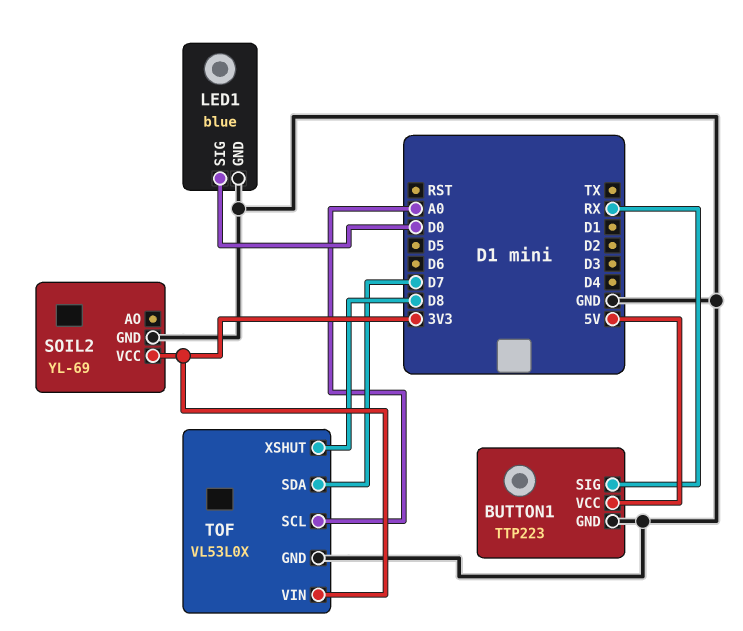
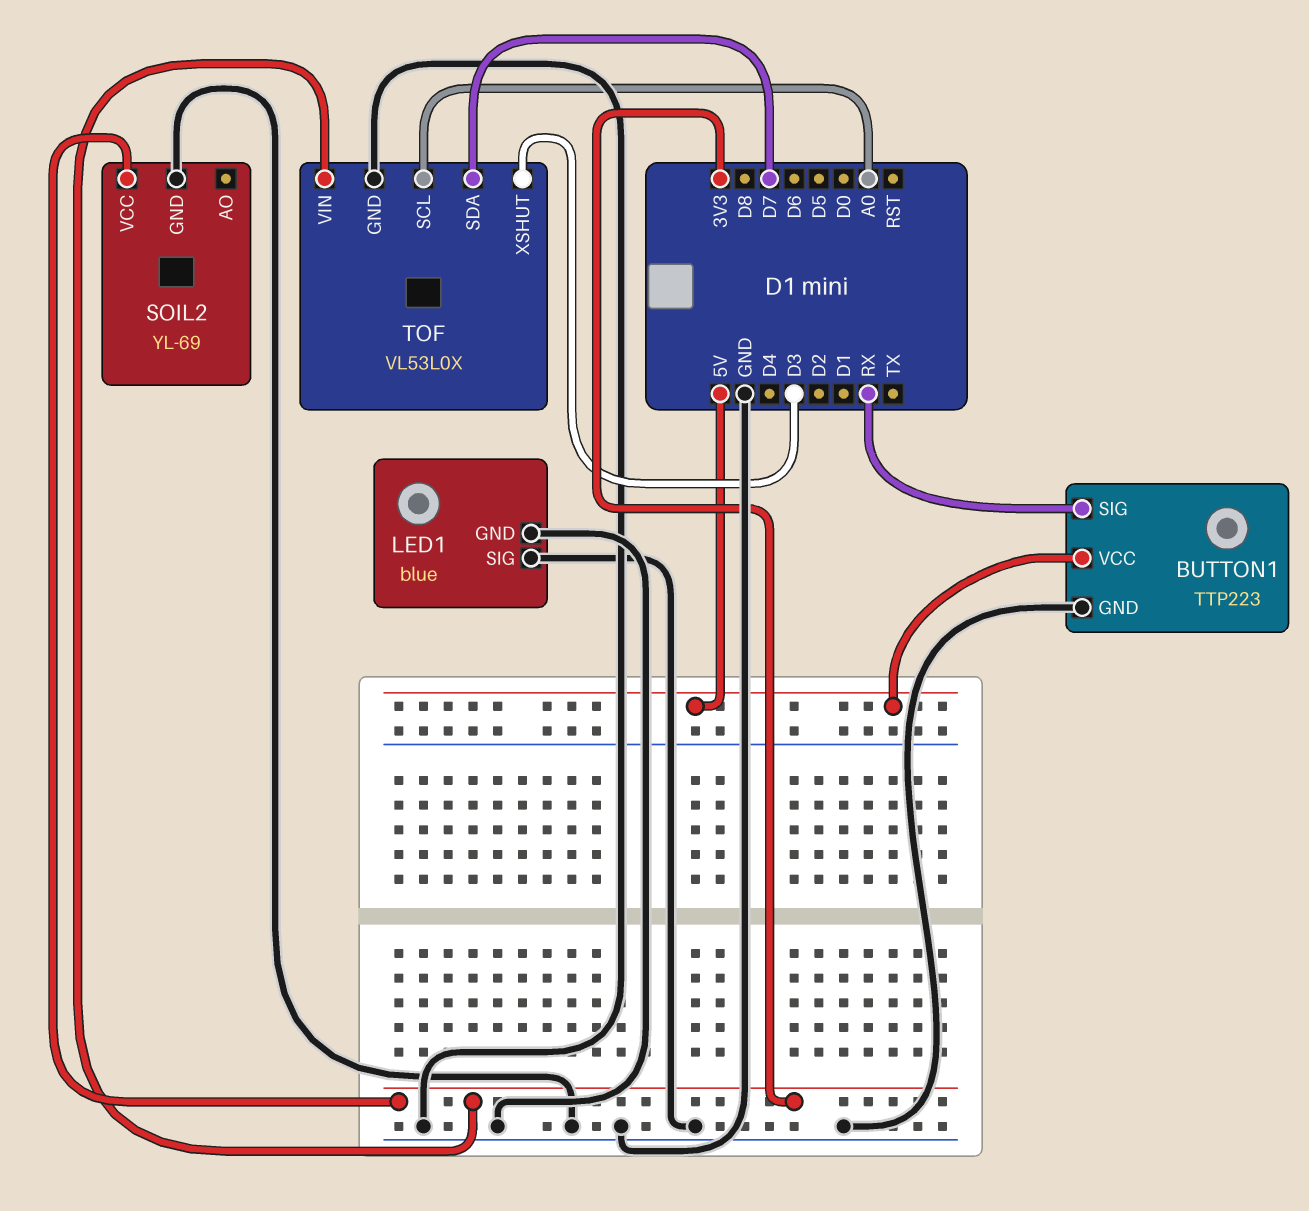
LED1 pin SIG: D0 -> GND
TOF pin XSHUT: D8 -> D3

